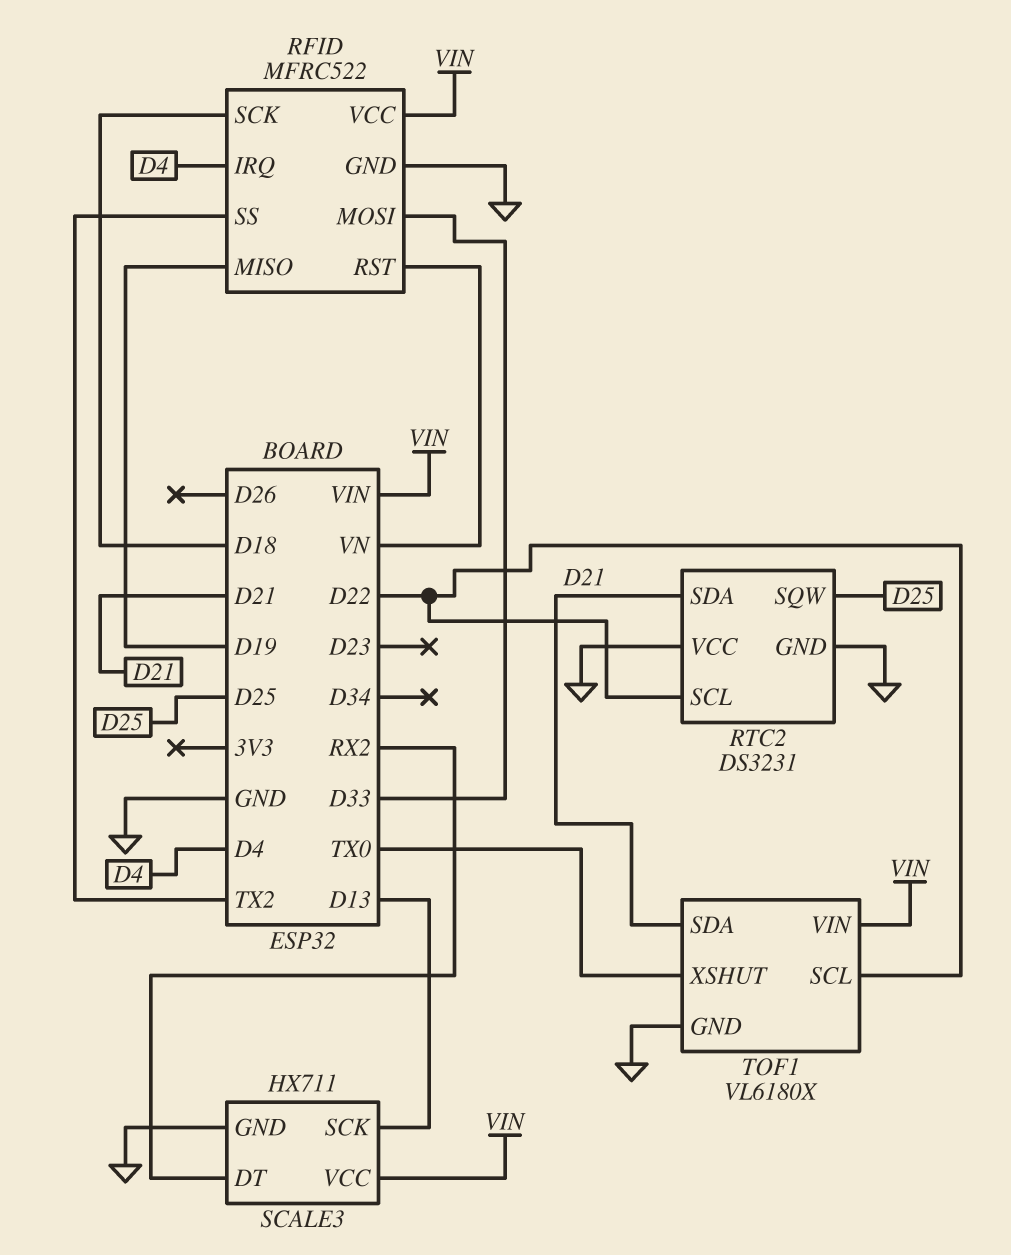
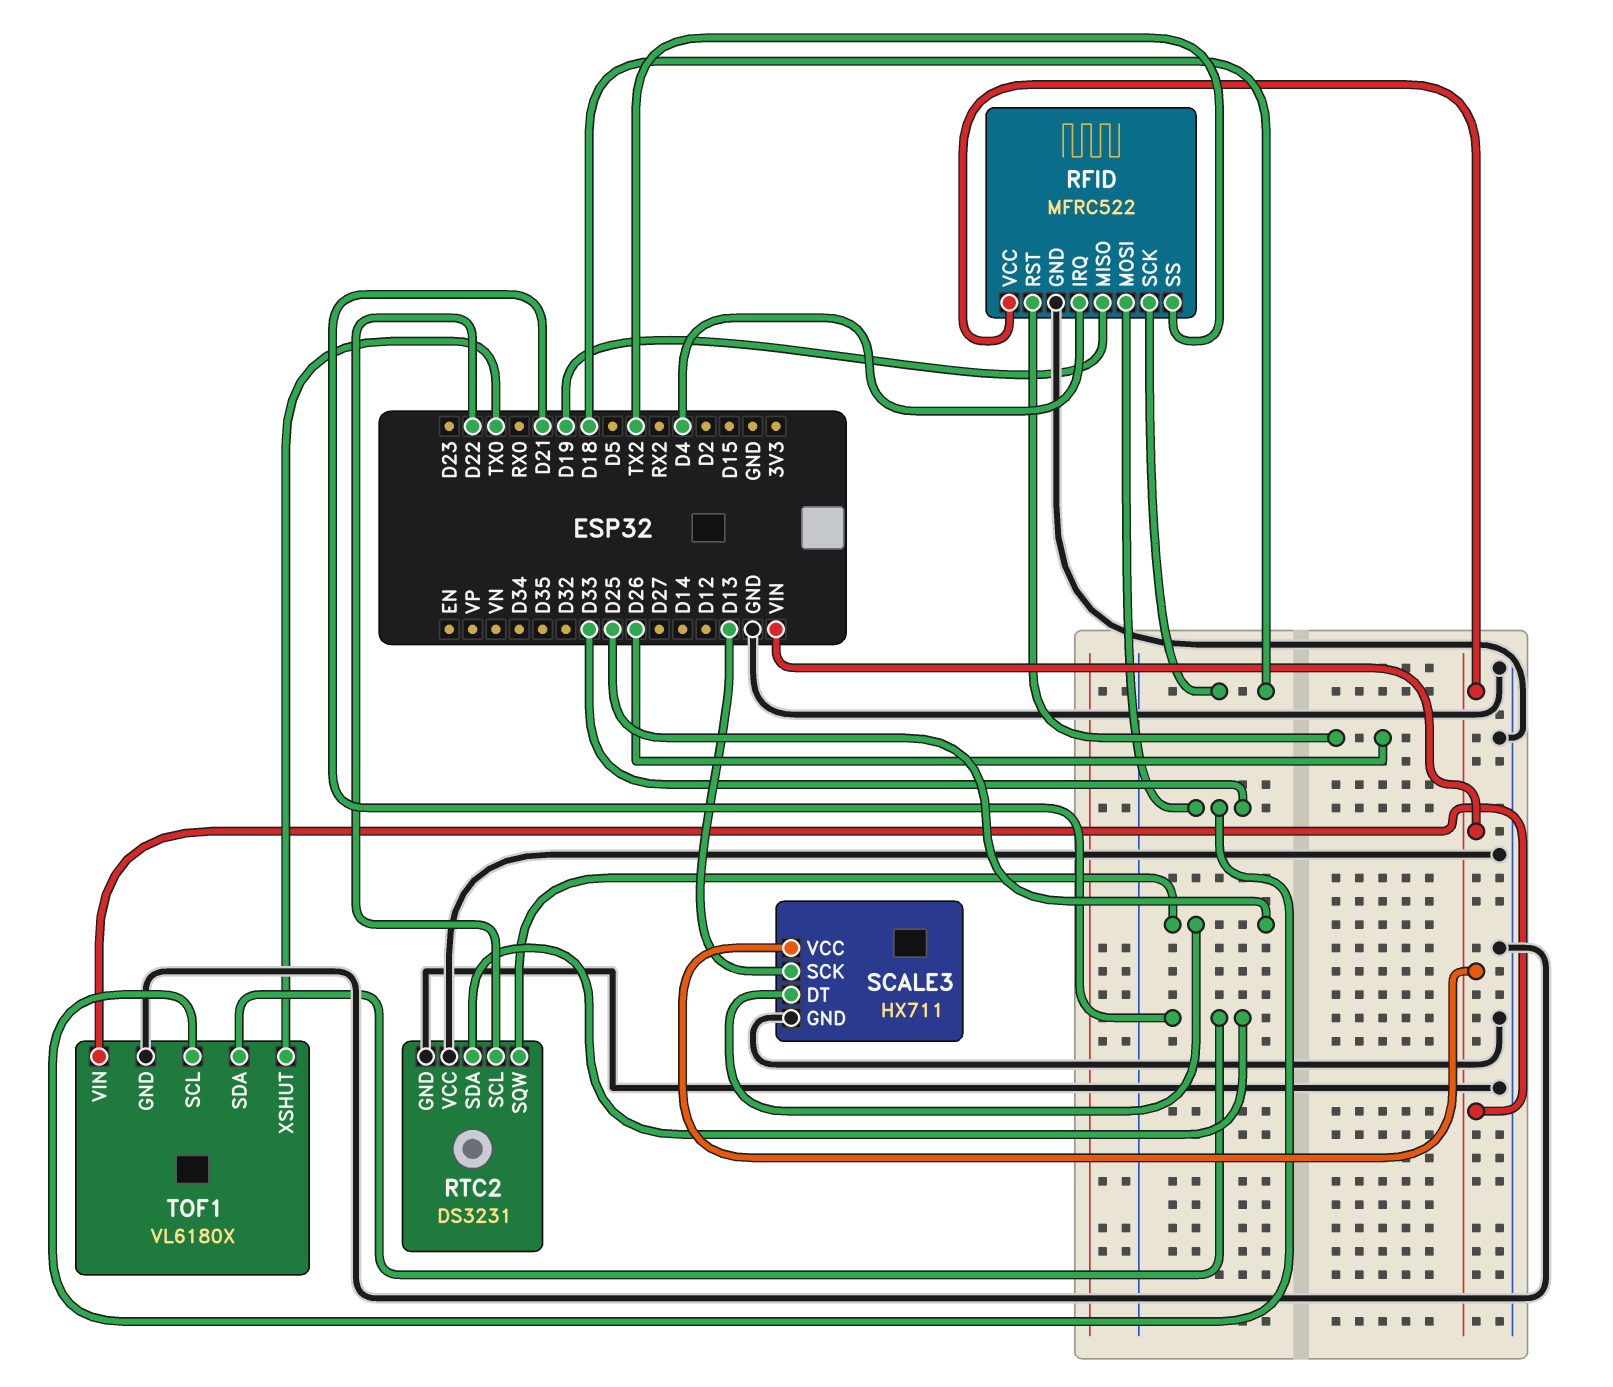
RFID pin RST: VN -> D26
SCALE3 pin DT: RX2 -> D25
TOF1 pin SCL: D22 -> D33

